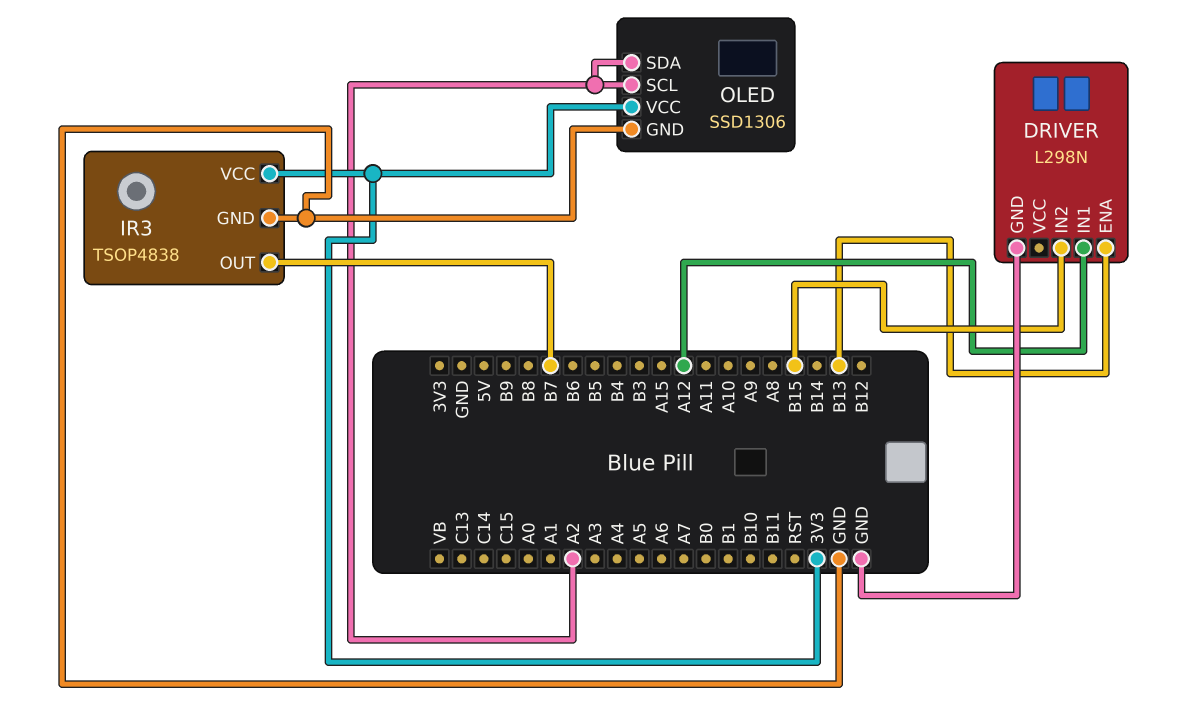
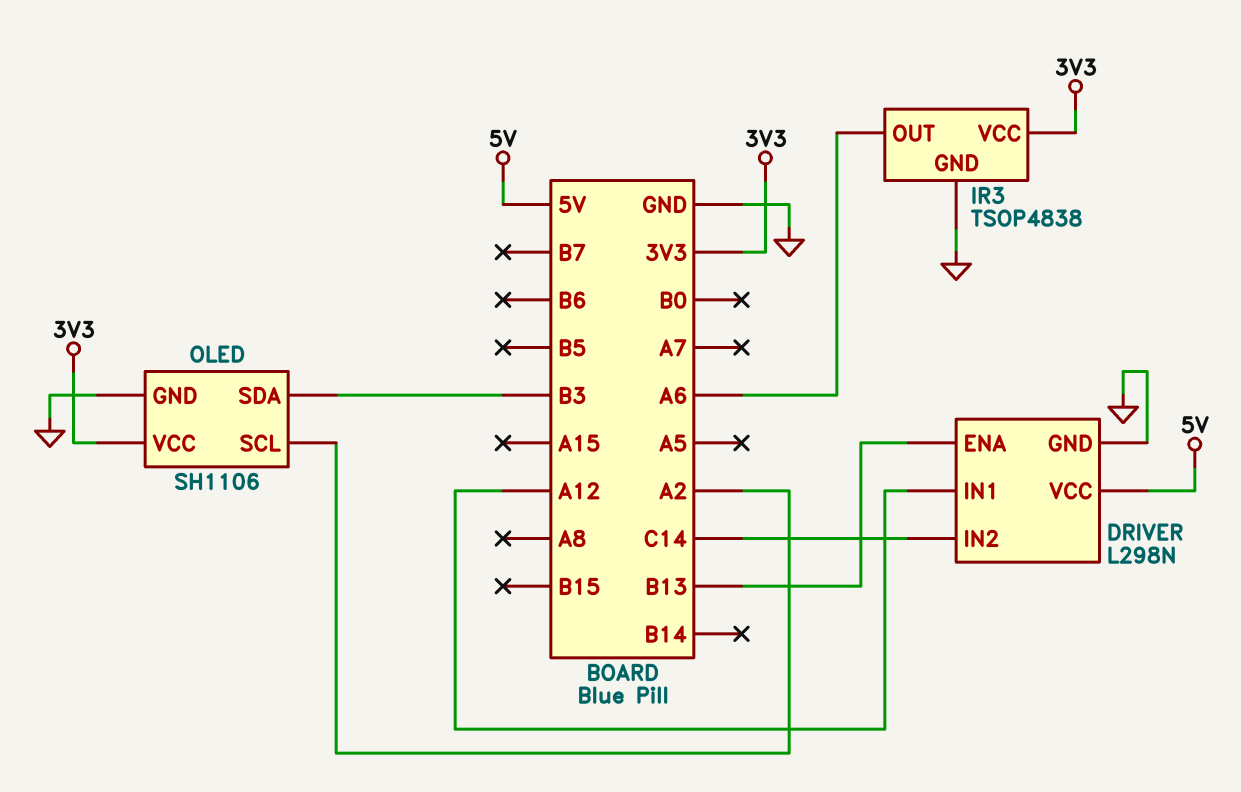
DRIVER pin IN2: B15 -> C14
DRIVER pin VCC: none -> 5V
IR3 pin OUT: B7 -> A6
OLED: SSD1306 -> SH1106
OLED pin SDA: A2 -> B3

